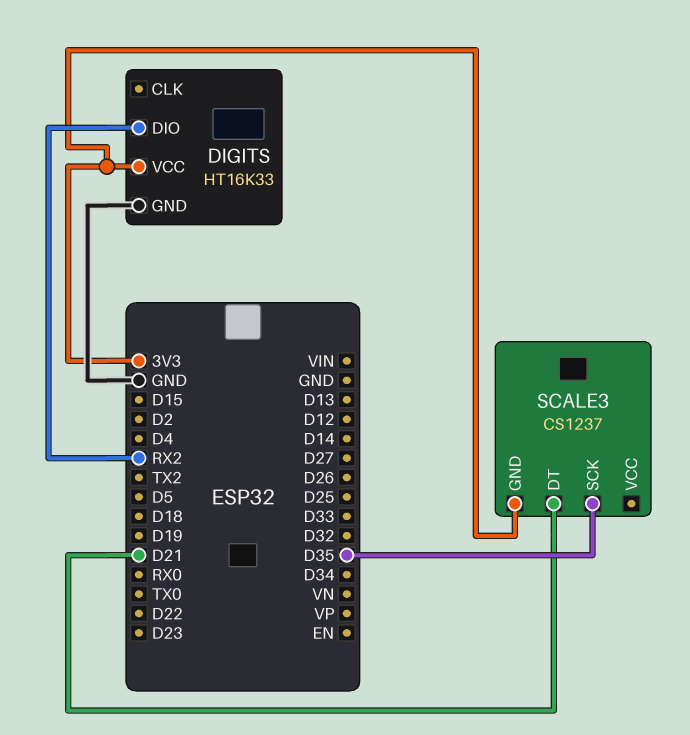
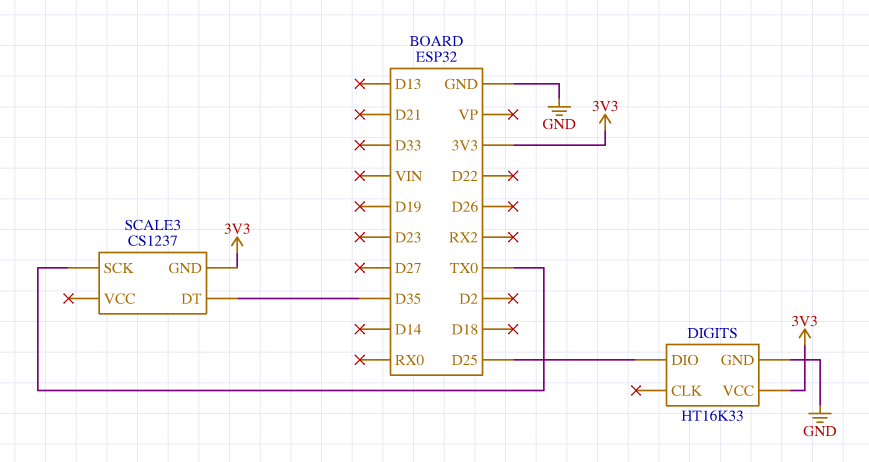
DIGITS pin DIO: RX2 -> D25
SCALE3 pin DT: D21 -> D35
SCALE3 pin SCK: D35 -> TX0

